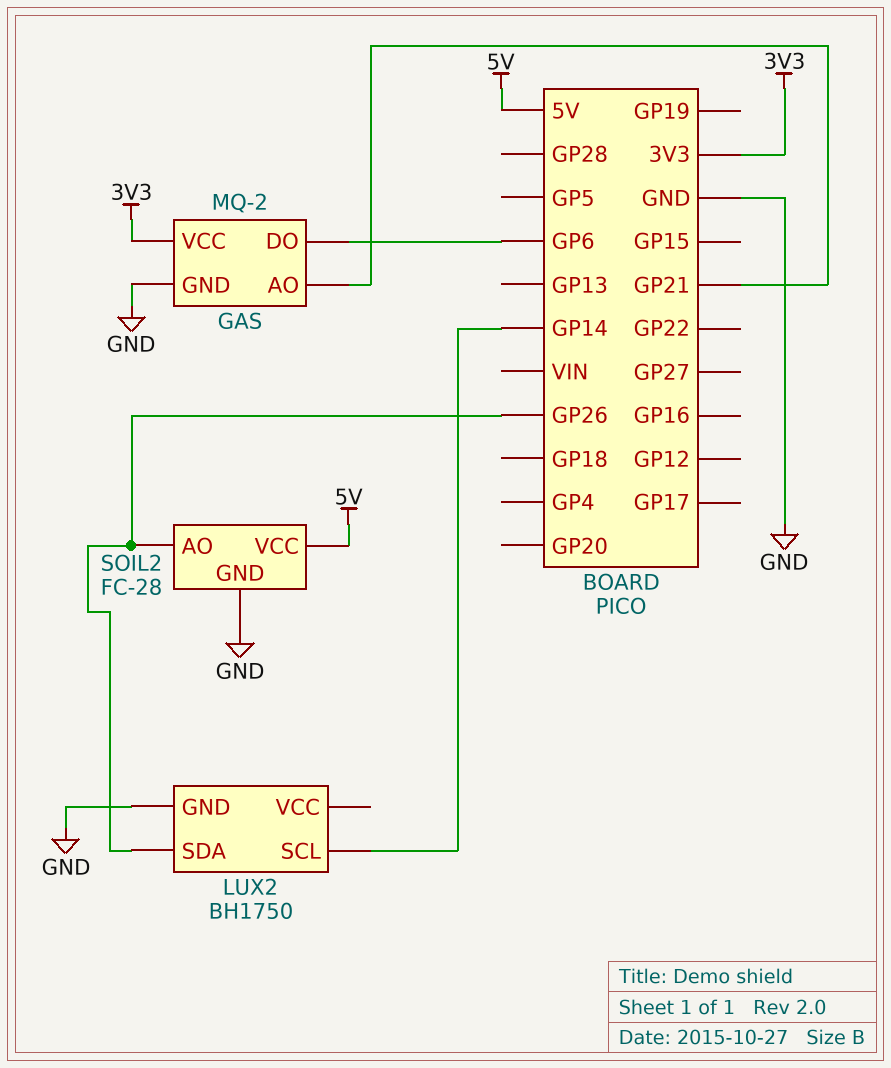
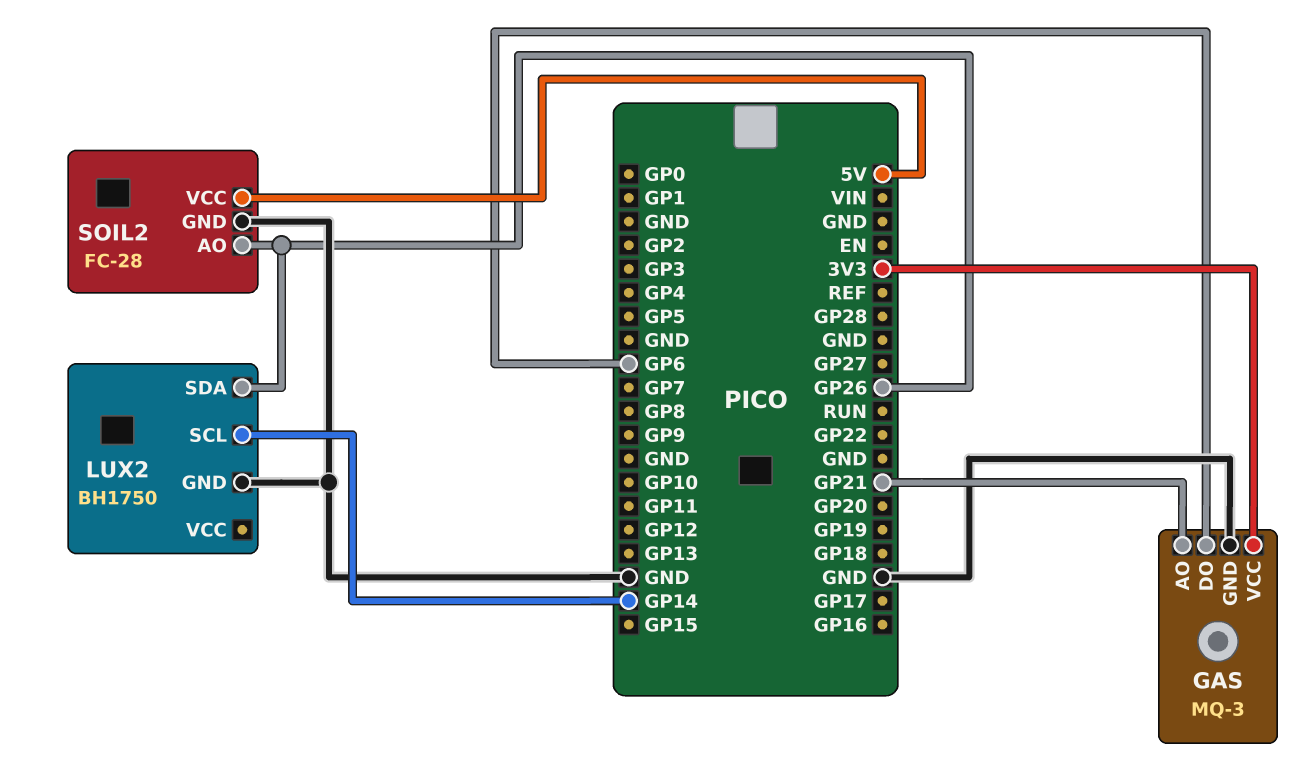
GAS: MQ-2 -> MQ-3

